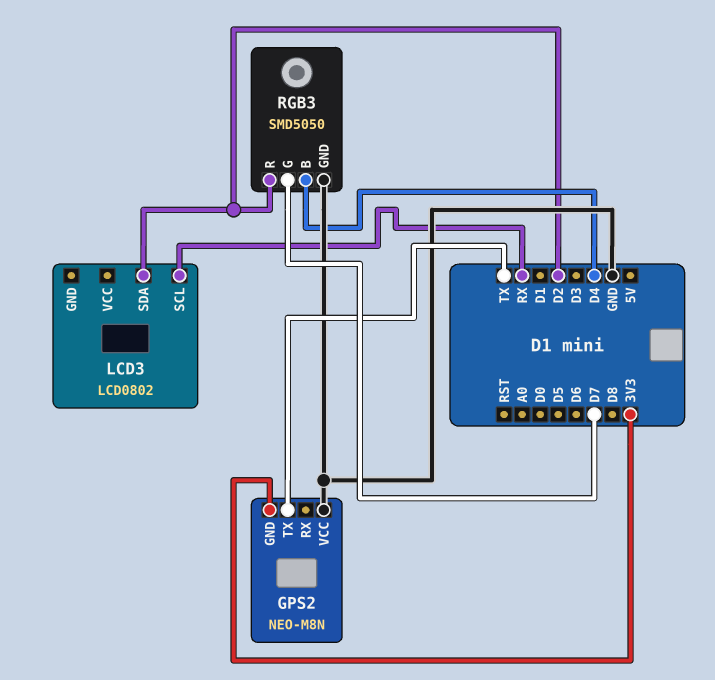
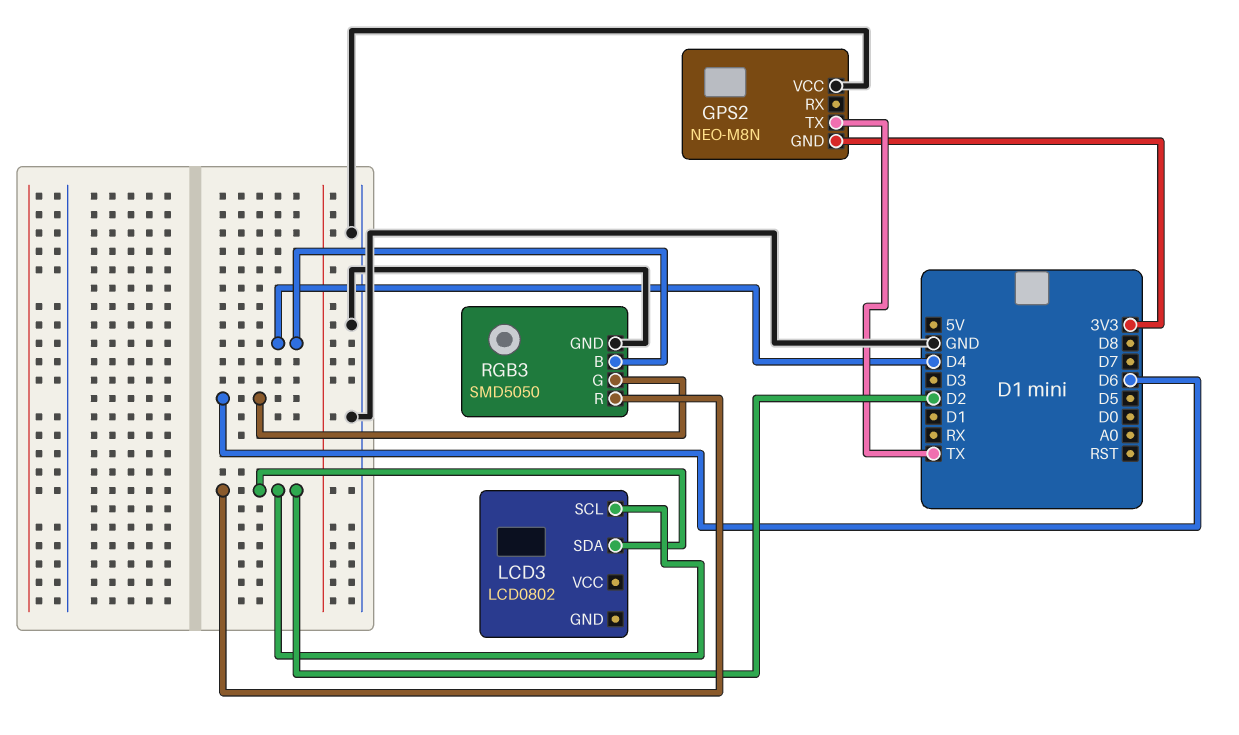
LCD3 pin SCL: RX -> D2
RGB3 pin G: D7 -> D6

